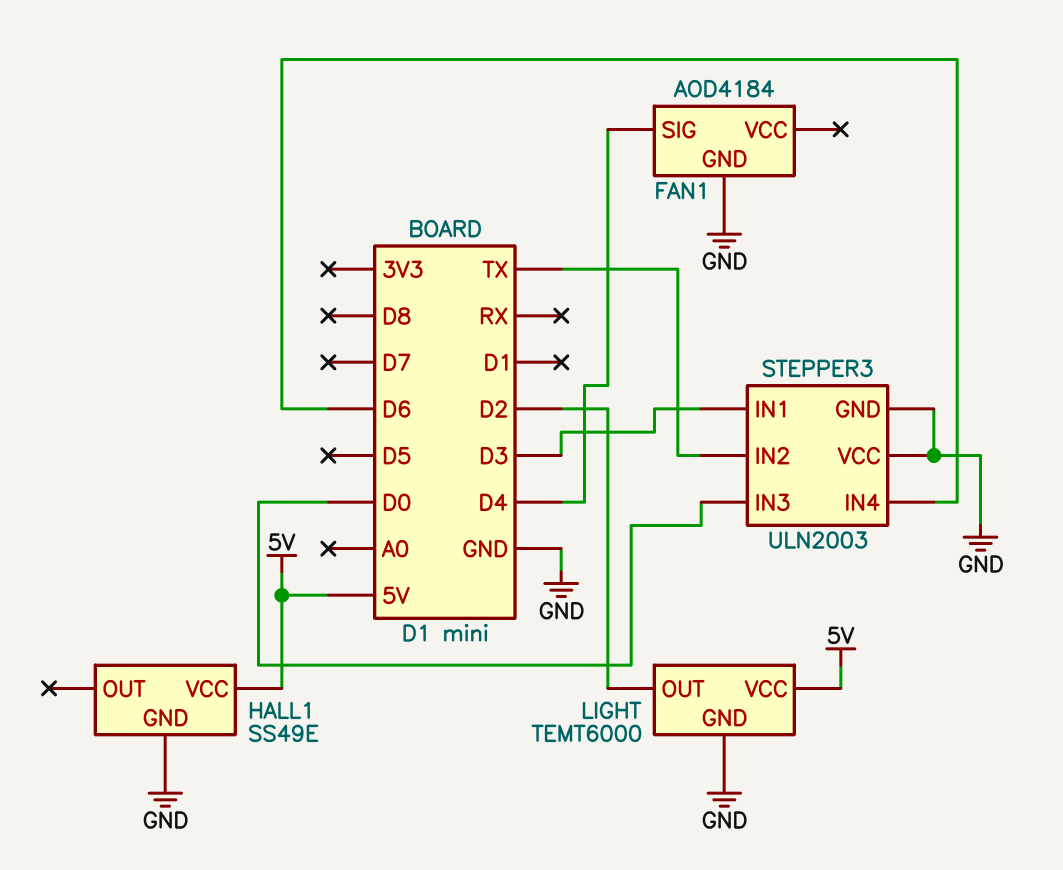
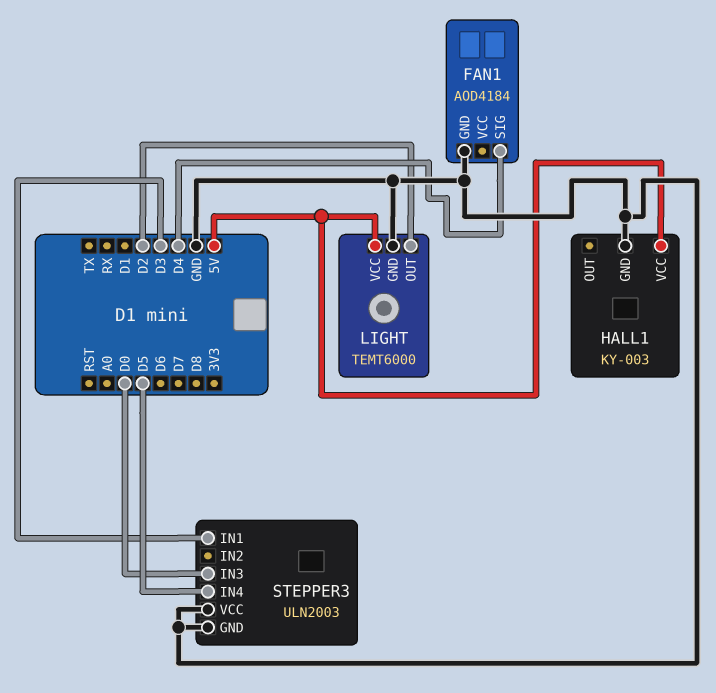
HALL1: SS49E -> KY-003
STEPPER3 pin IN2: TX -> none
STEPPER3 pin IN4: D6 -> D5

